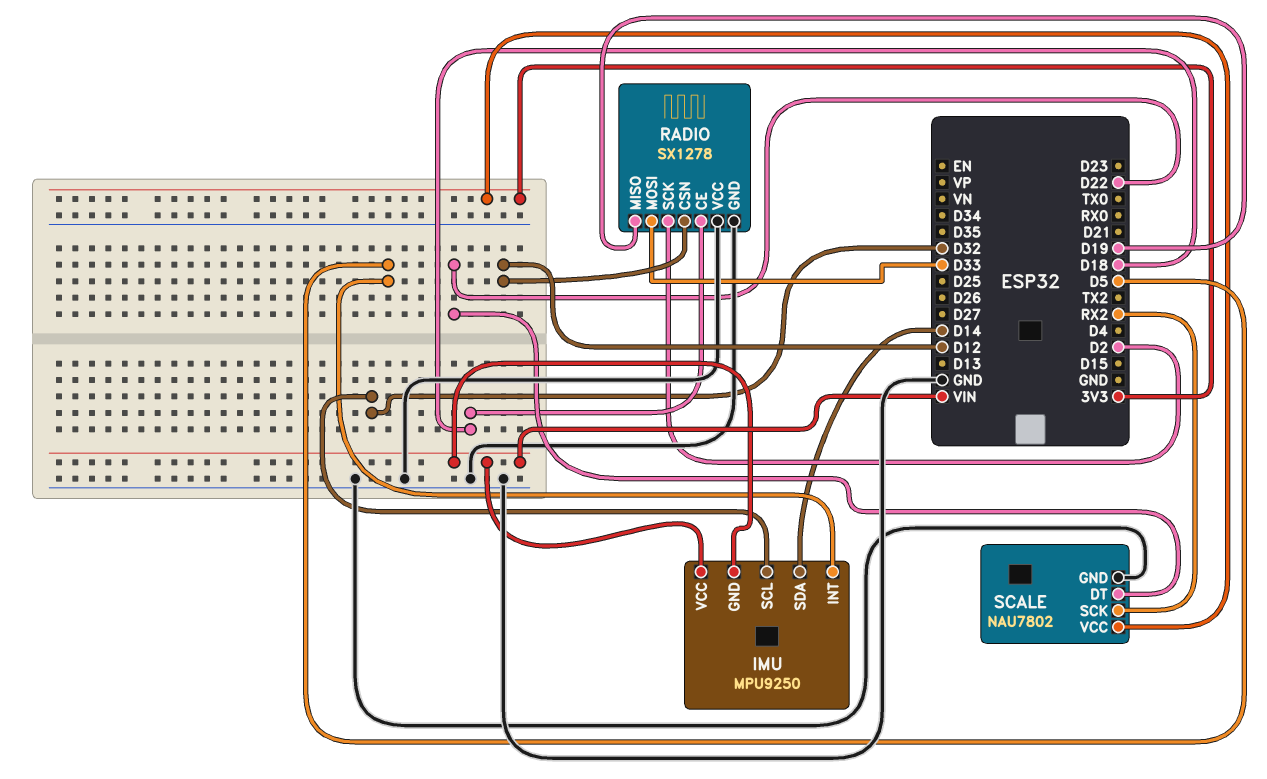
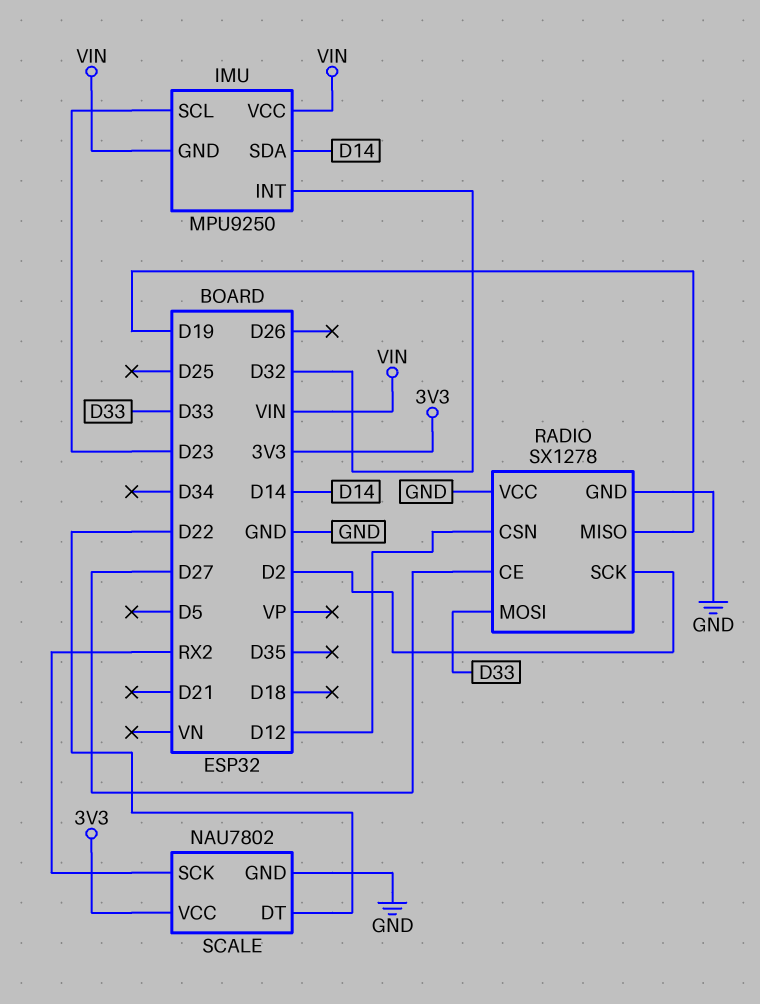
IMU pin INT: D5 -> D32
IMU pin SCL: D32 -> D23
RADIO pin CE: D18 -> D27

